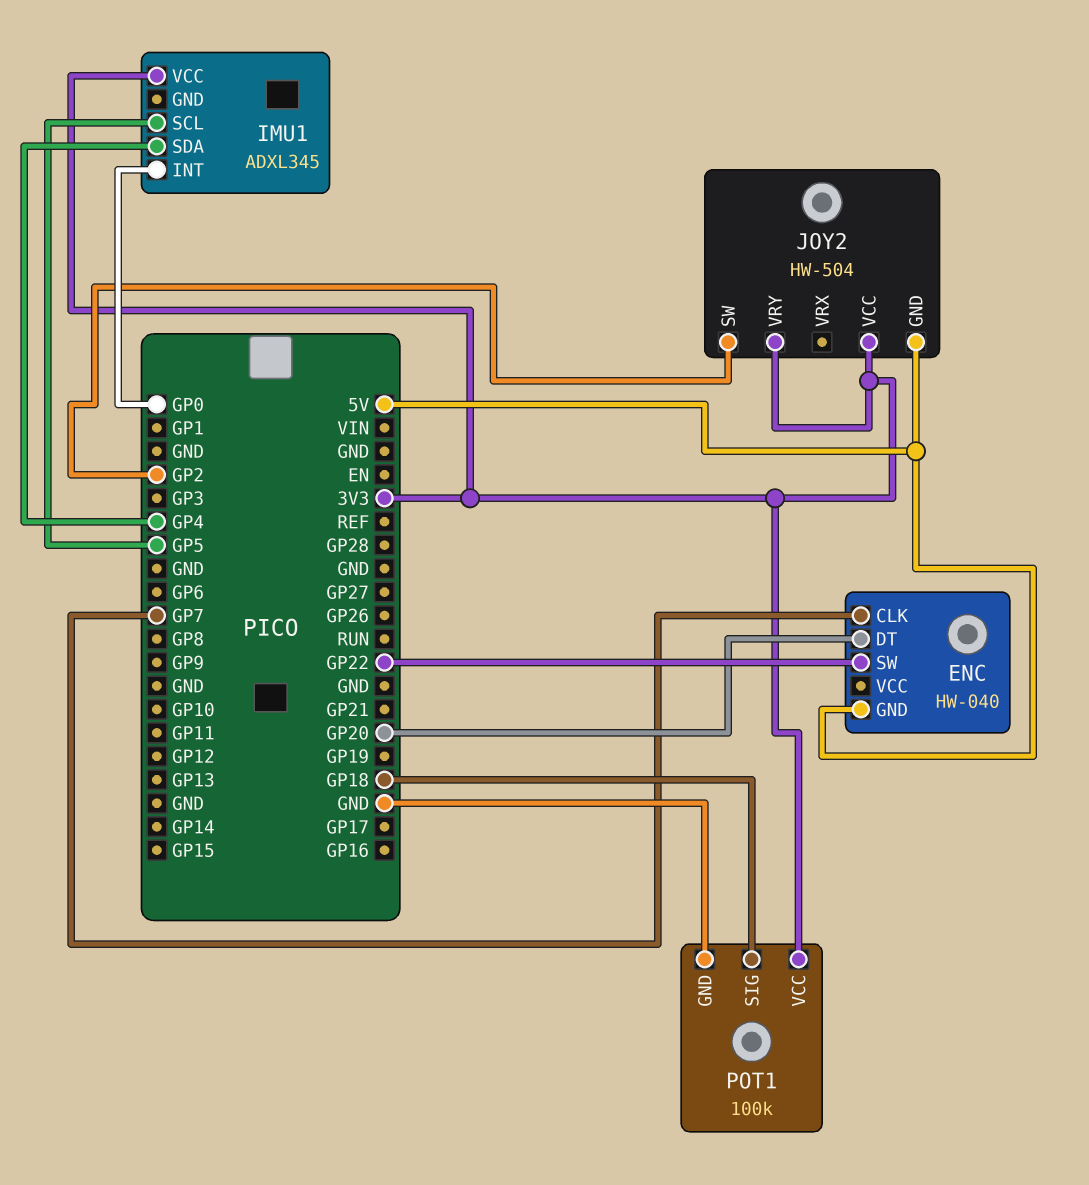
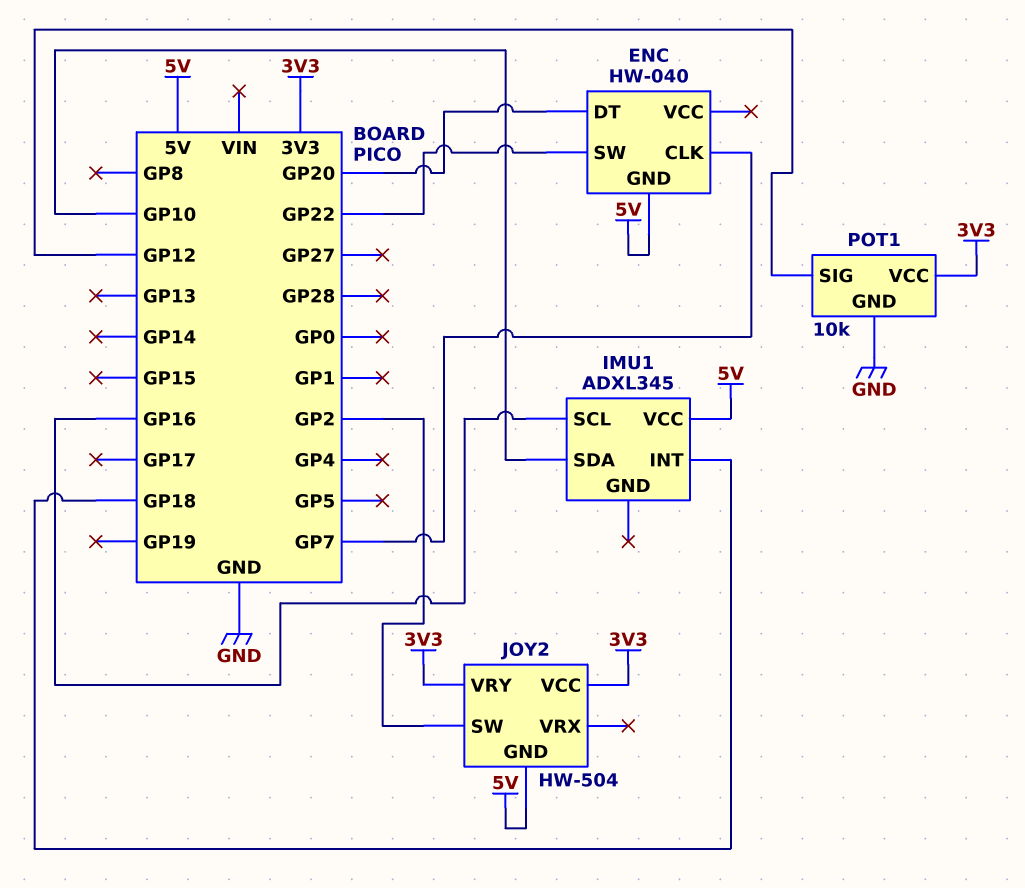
IMU1 pin INT: GP0 -> GP18
IMU1 pin SCL: GP5 -> GP16
IMU1 pin SDA: GP4 -> GP10
IMU1 pin VCC: 3V3 -> 5V
POT1: 100k -> 10k
POT1 pin SIG: GP18 -> GP12

